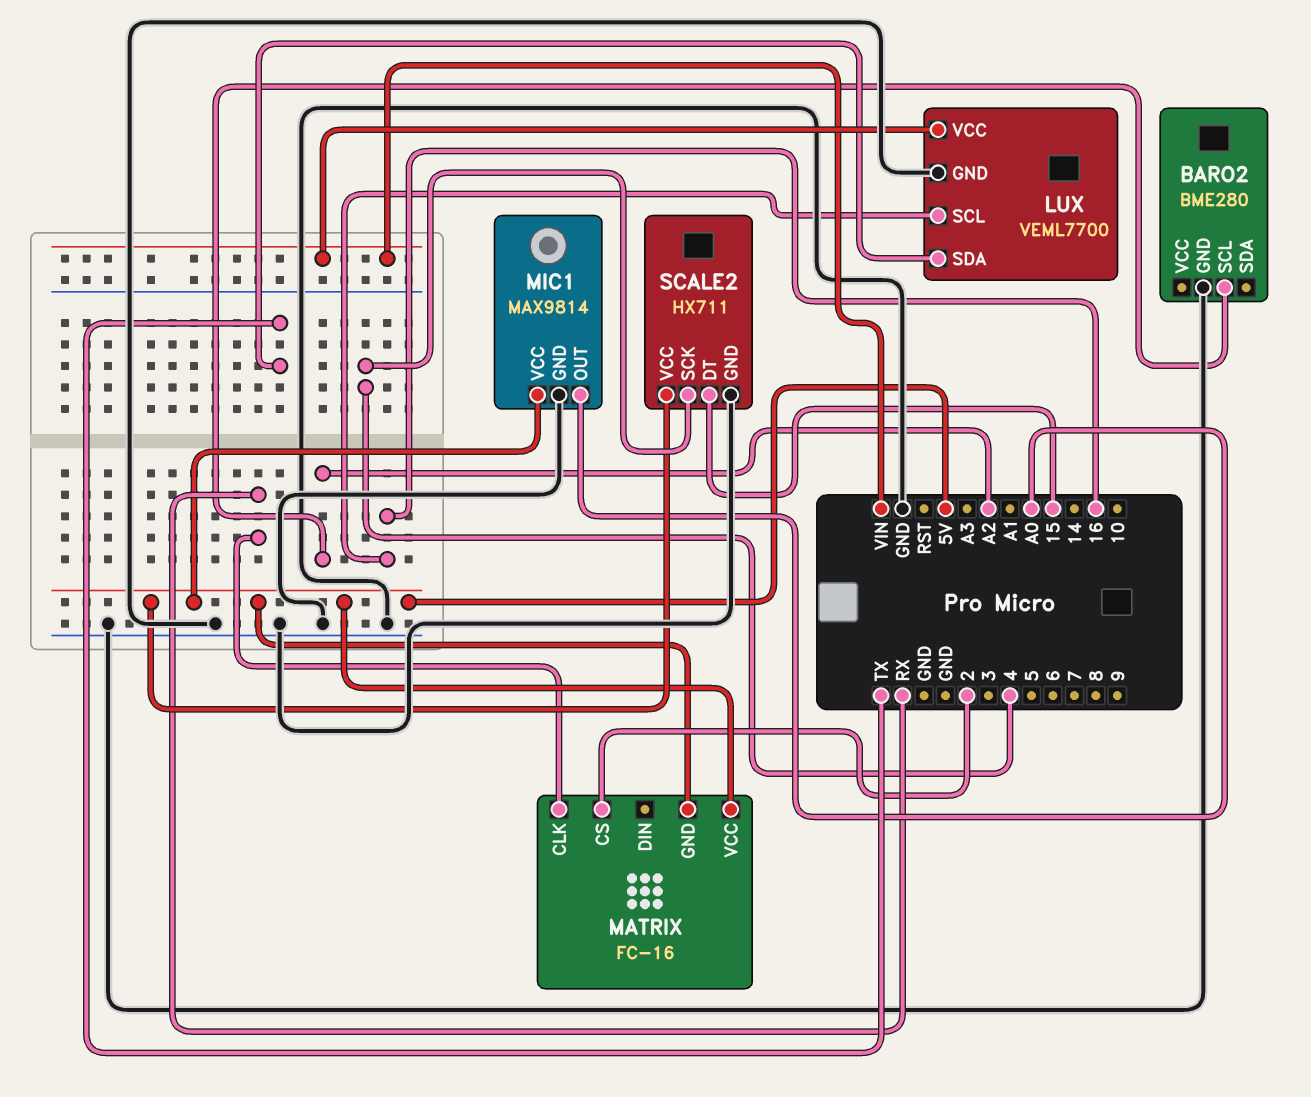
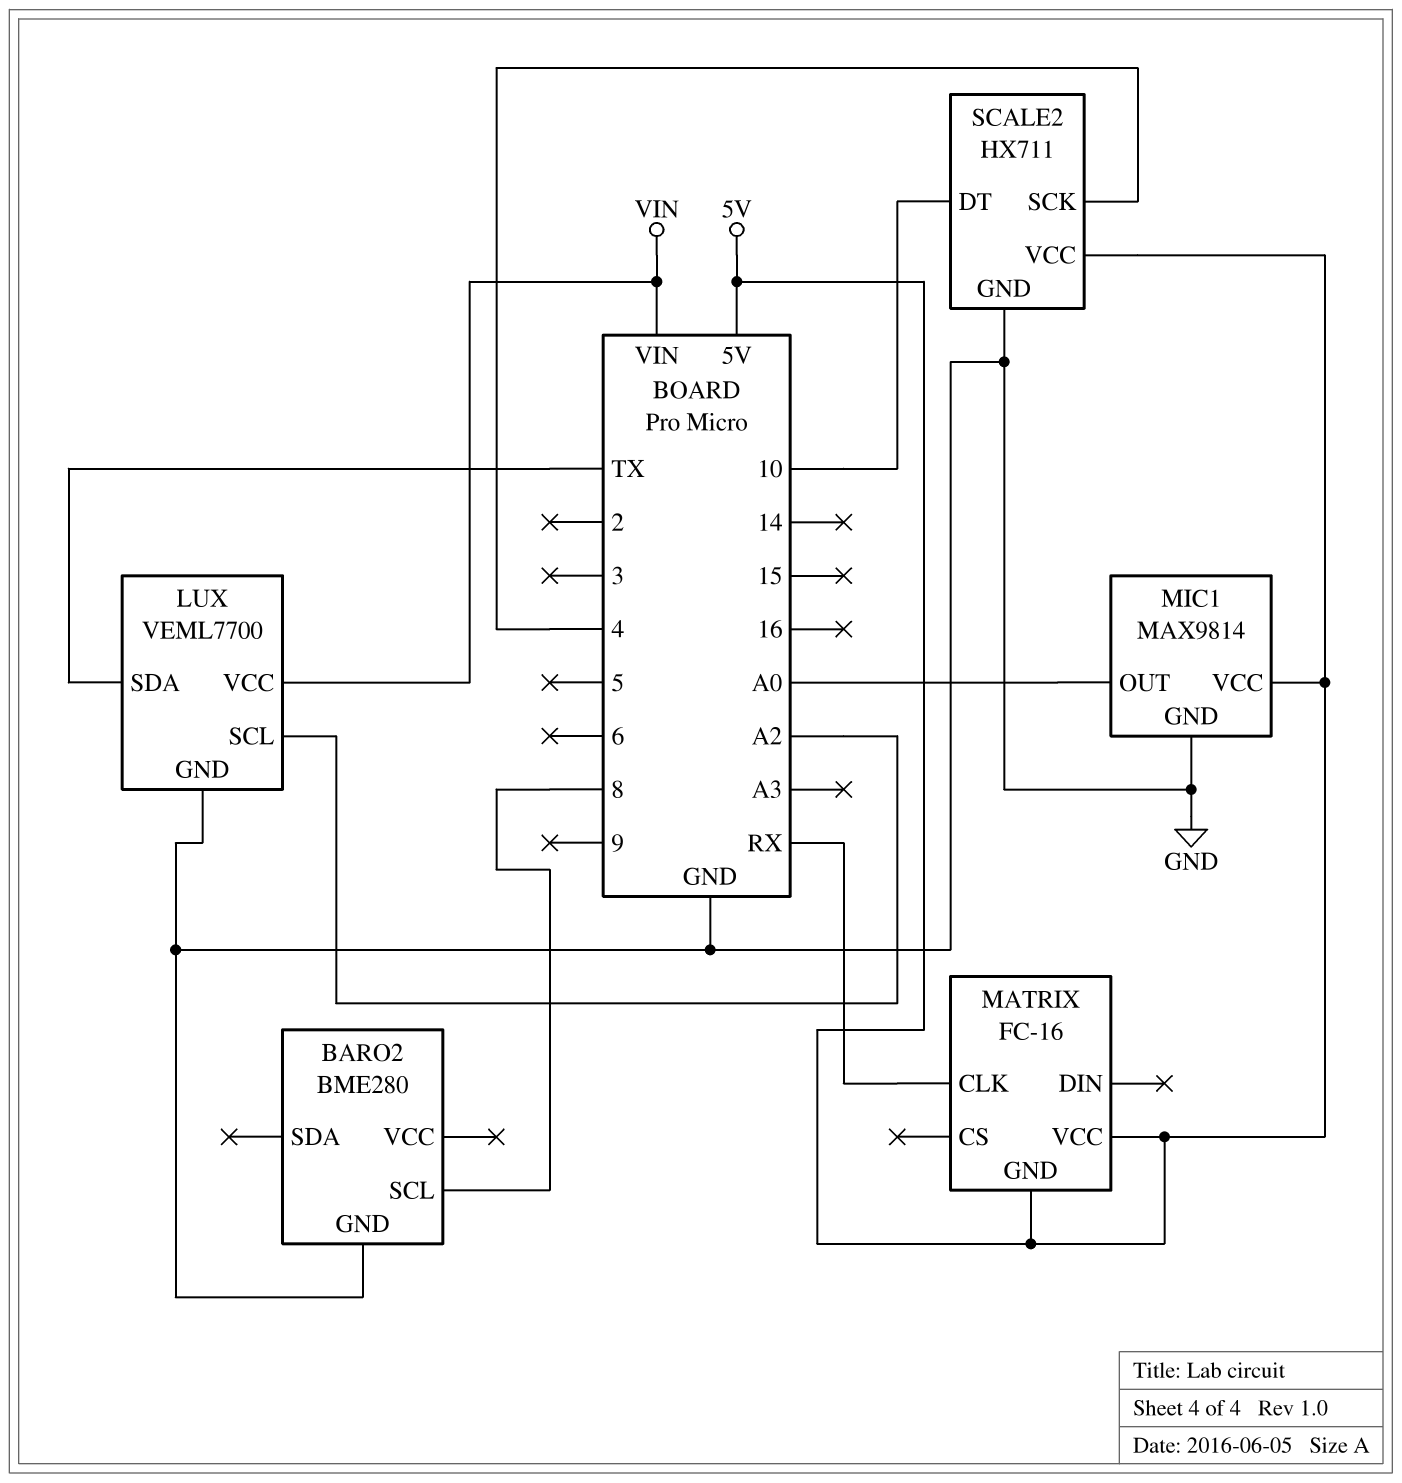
BARO2 pin SCL: A2 -> 8
LUX pin SCL: 16 -> A2
MATRIX pin CS: 2 -> none
SCALE2 pin DT: 15 -> 10

